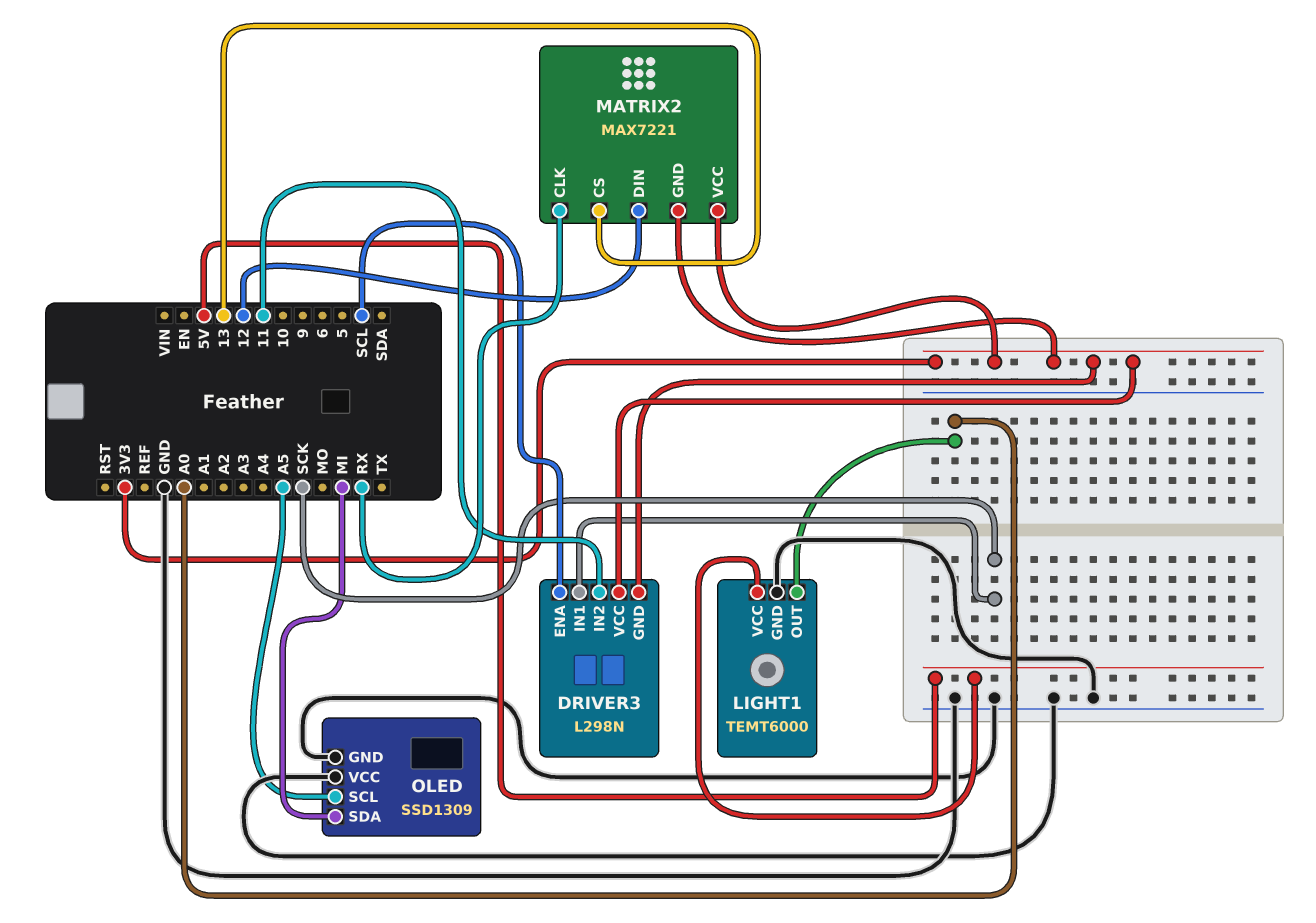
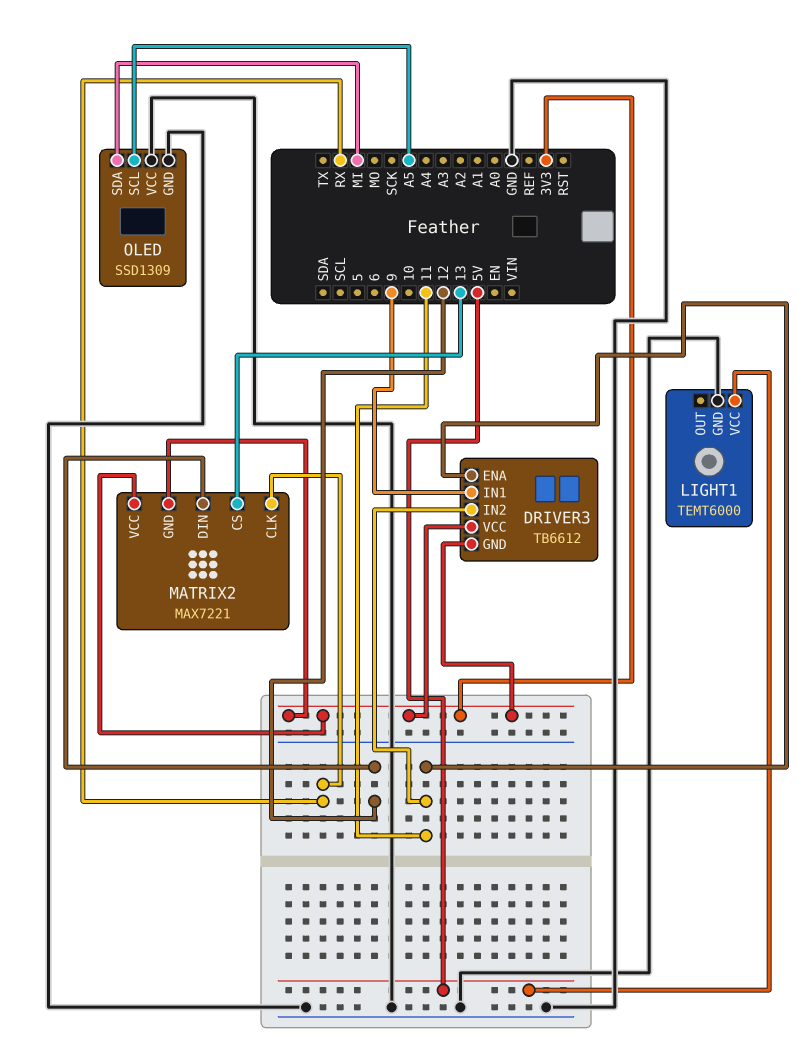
DRIVER3: L298N -> TB6612
DRIVER3 pin ENA: SCL -> 11
DRIVER3 pin IN1: SCK -> 9
LIGHT1 pin OUT: A0 -> none

